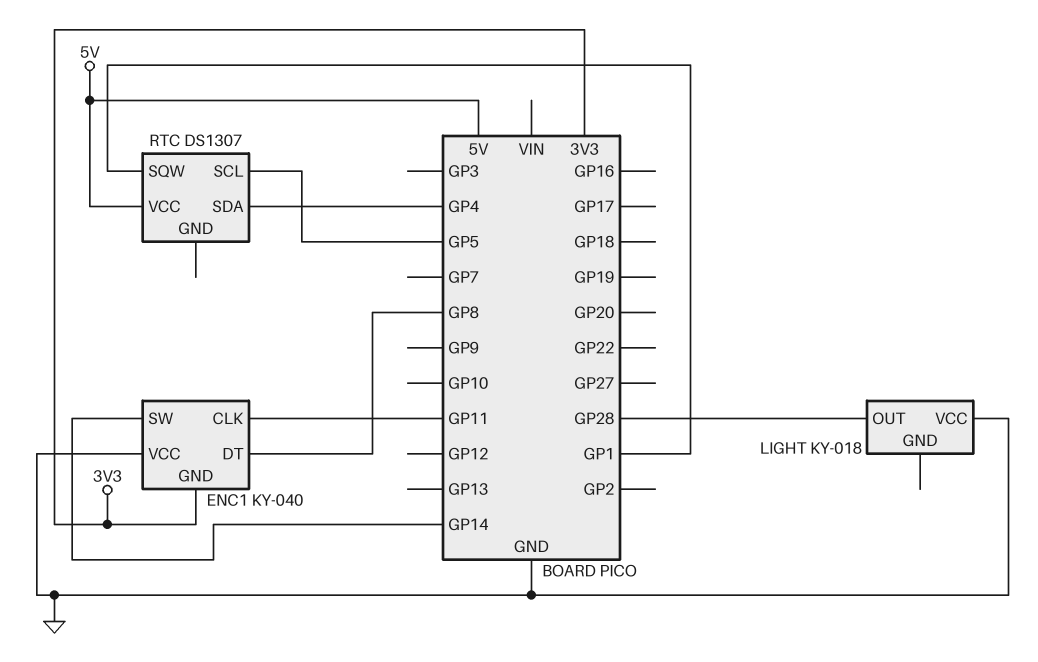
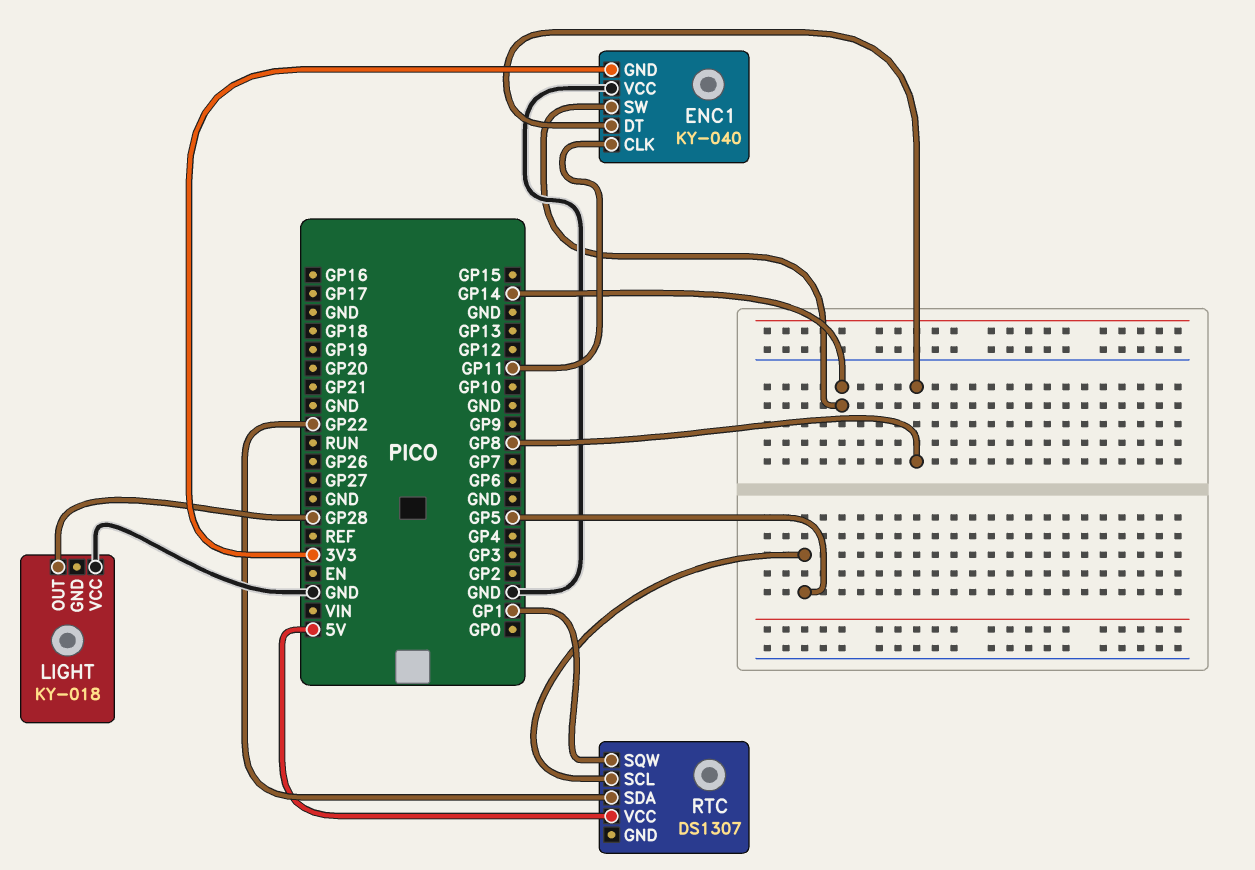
RTC pin SDA: GP4 -> GP22

